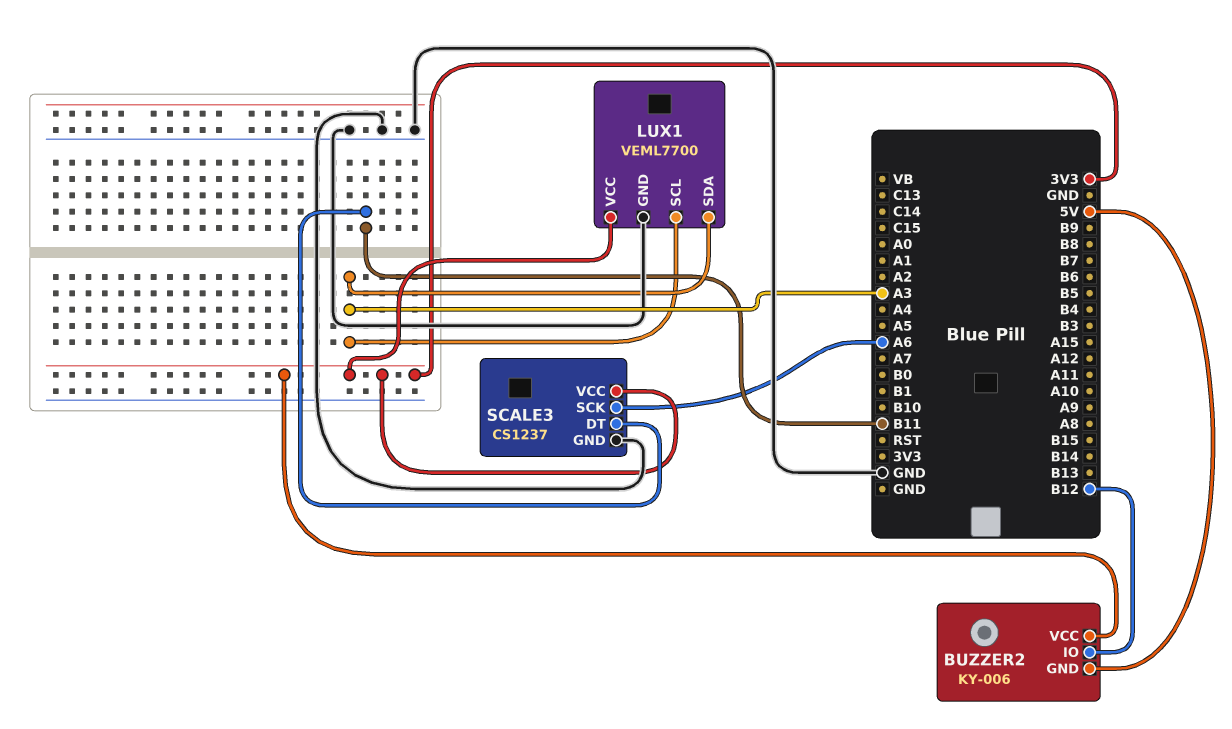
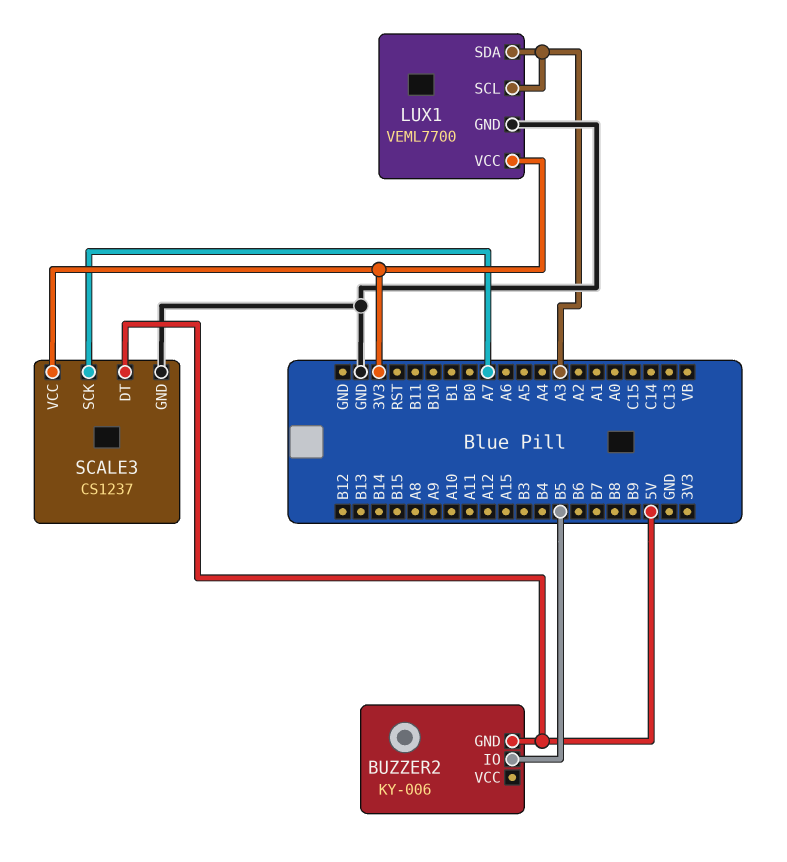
BUZZER2 pin IO: B12 -> B5
BUZZER2 pin VCC: 3V3 -> none
SCALE3 pin DT: B11 -> 5V
SCALE3 pin SCK: A6 -> A7

